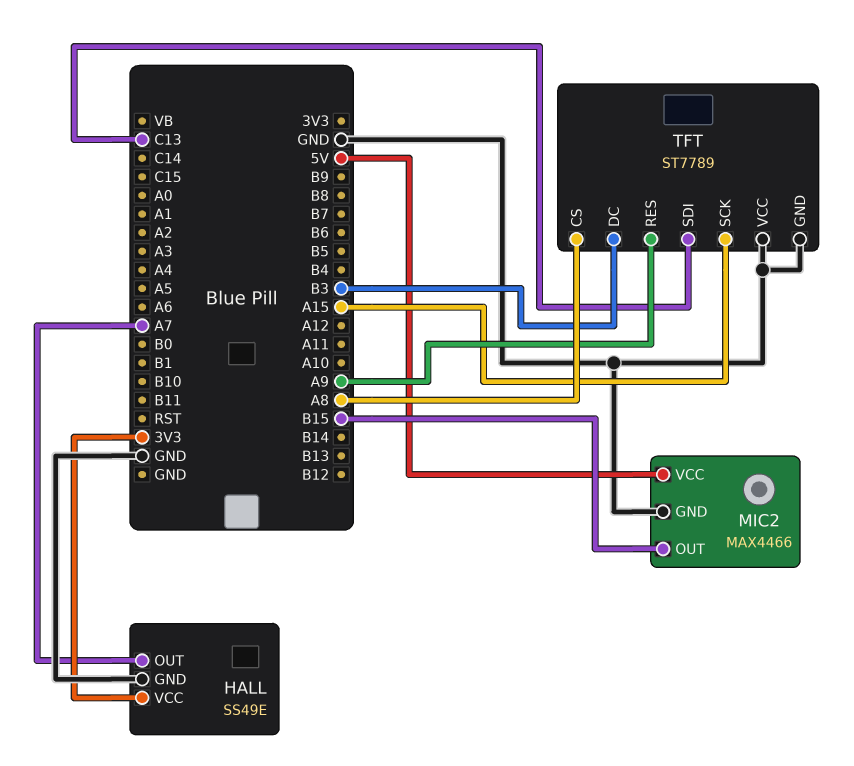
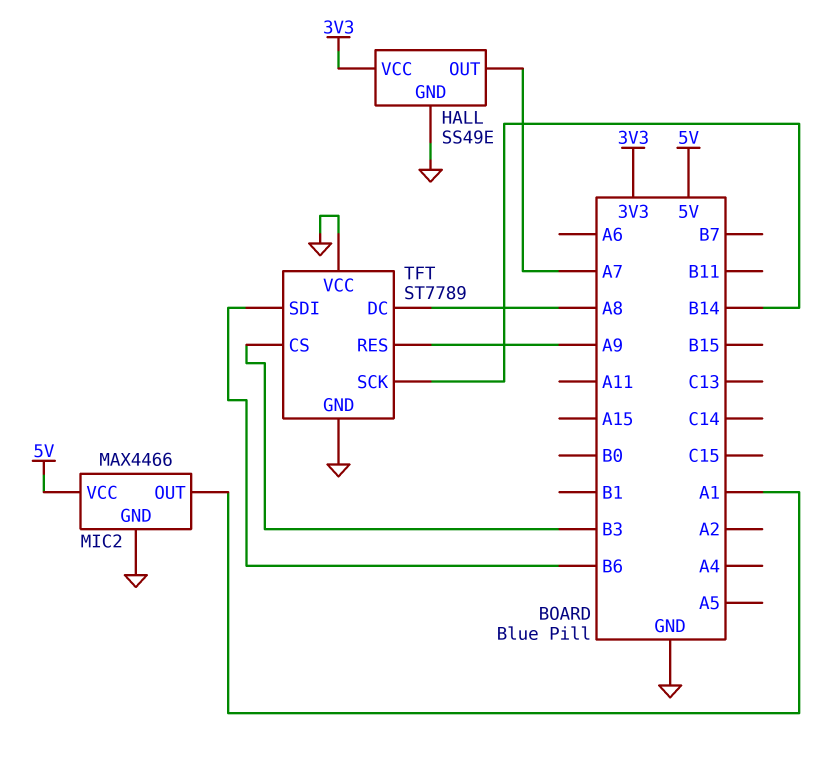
MIC2 pin OUT: B15 -> A1
TFT pin CS: A8 -> B3
TFT pin DC: B3 -> A8
TFT pin SCK: A15 -> B14
TFT pin SDI: C13 -> B6

